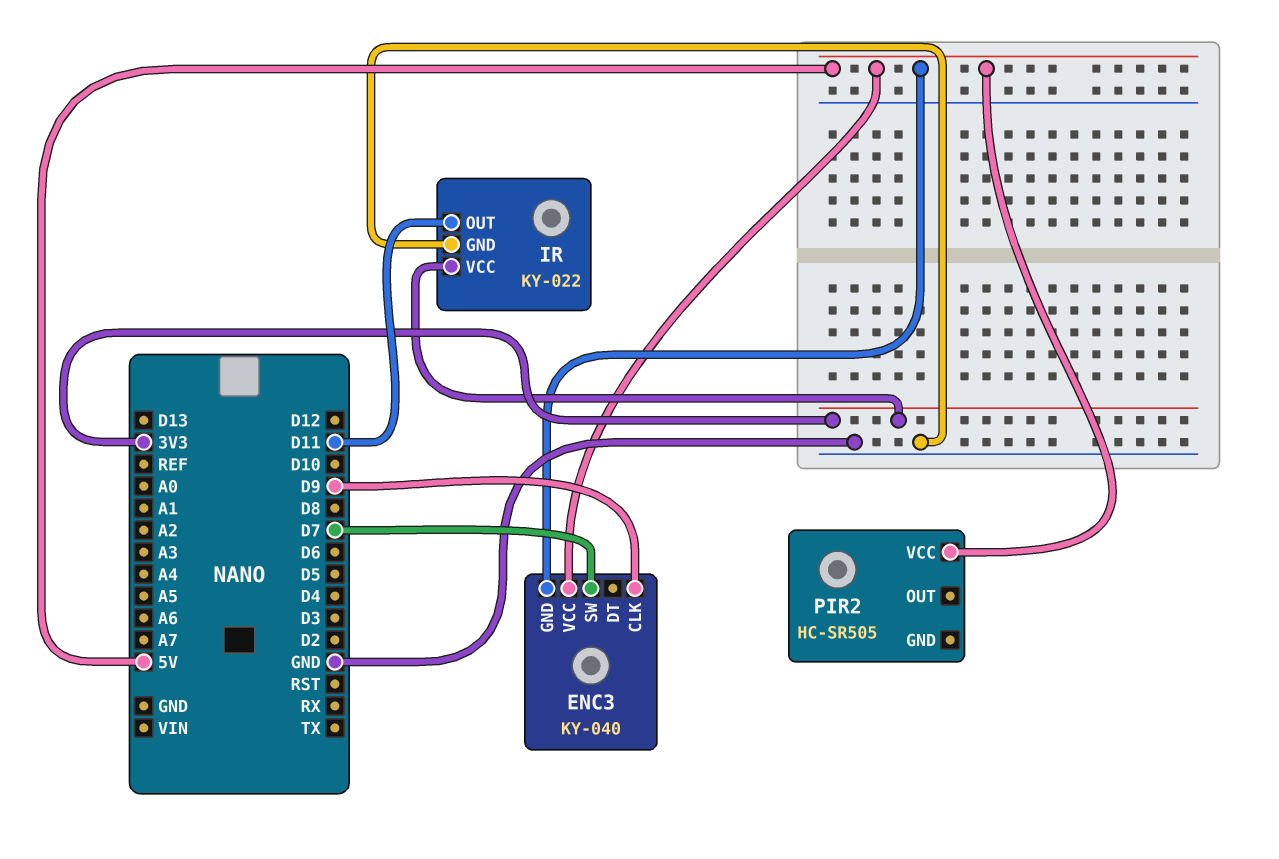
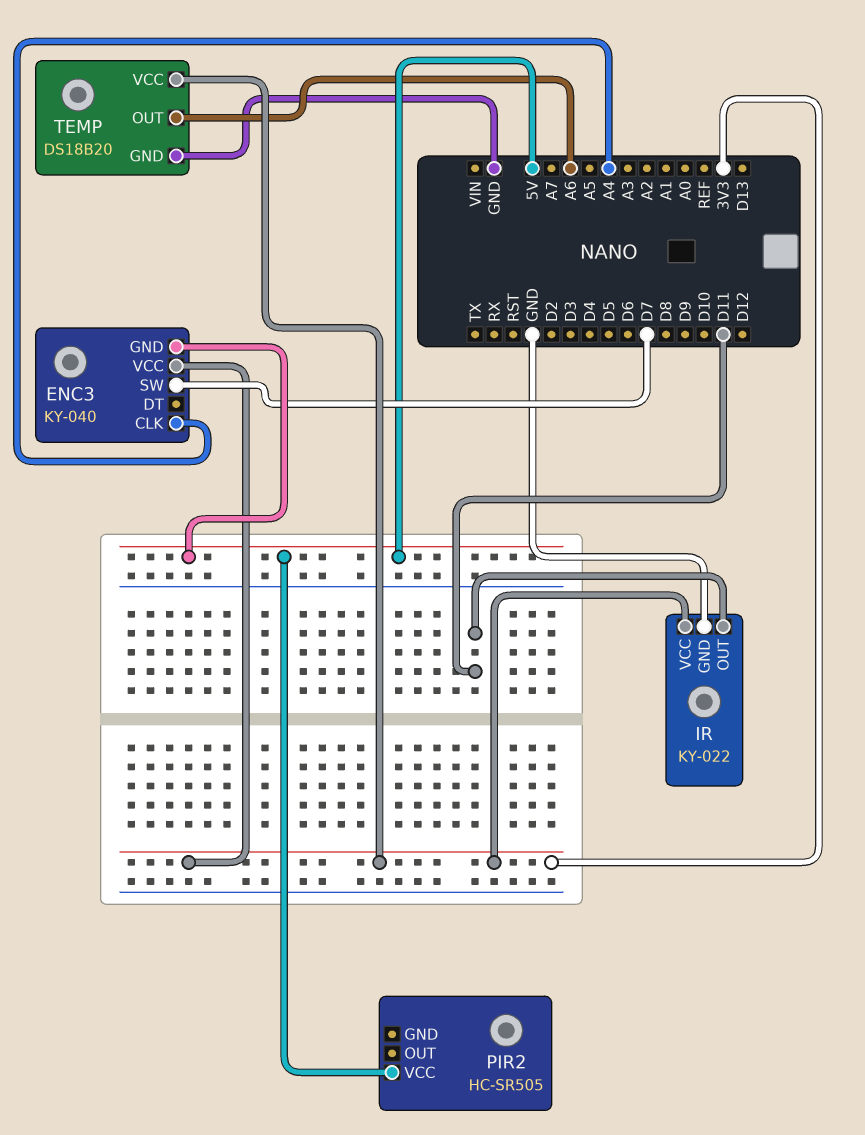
ENC3 pin CLK: D9 -> A4
ENC3 pin VCC: 5V -> 3V3
TEMP: none -> DS18B20
TEMP pin GND: none -> GND
TEMP pin OUT: none -> A6
TEMP pin VCC: none -> 3V3

